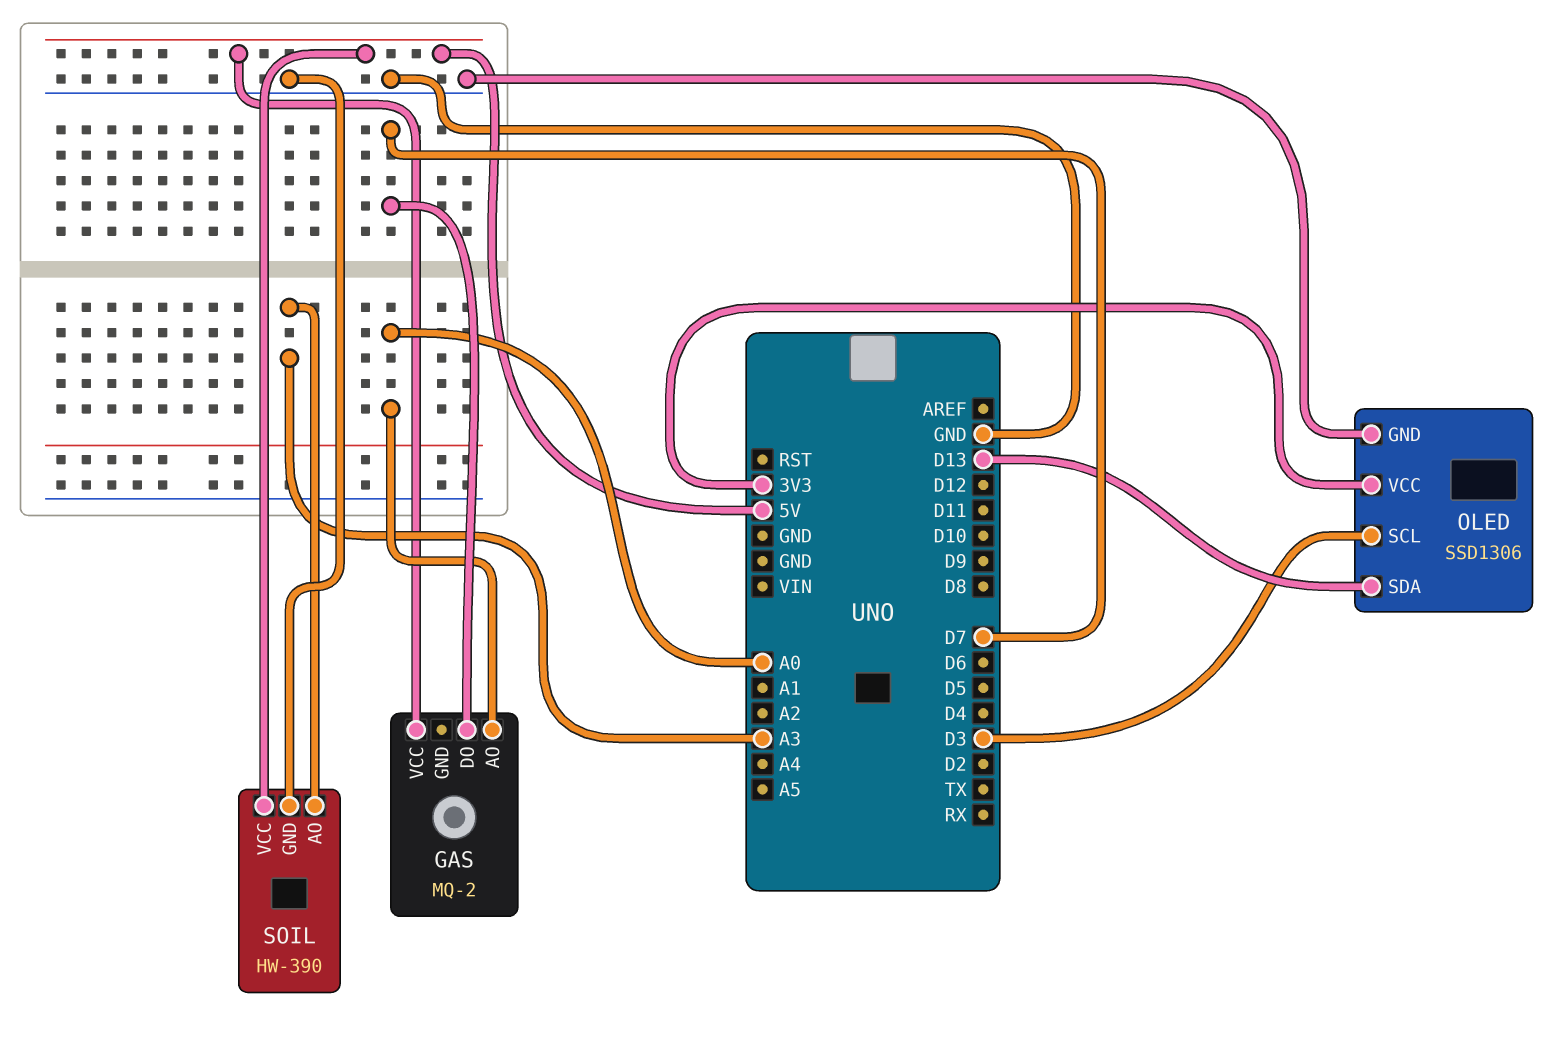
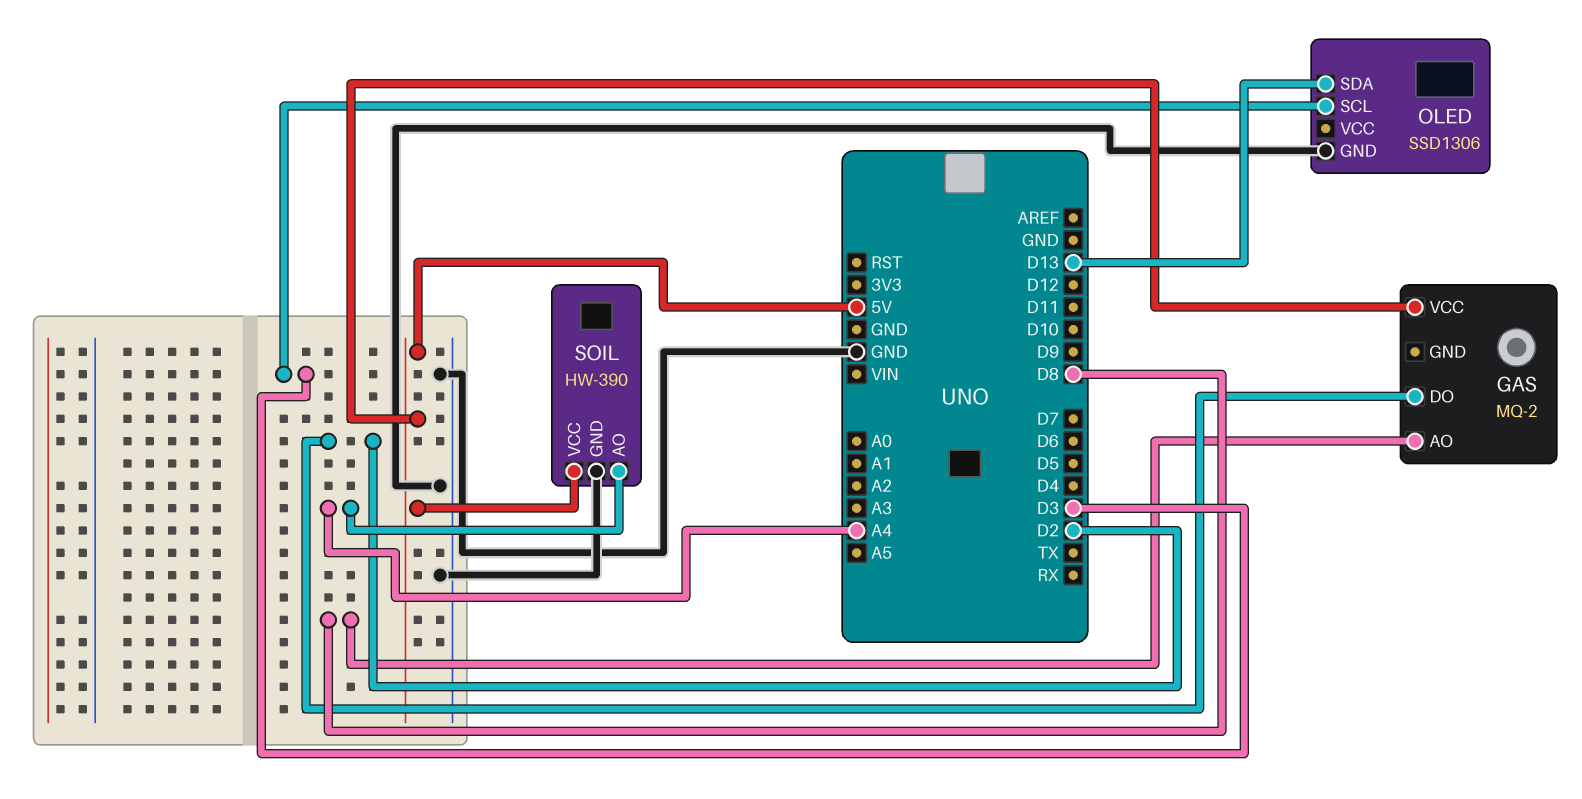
GAS pin AO: A0 -> D8
GAS pin DO: D7 -> D2
OLED pin VCC: 3V3 -> none
SOIL pin AO: A3 -> A4

